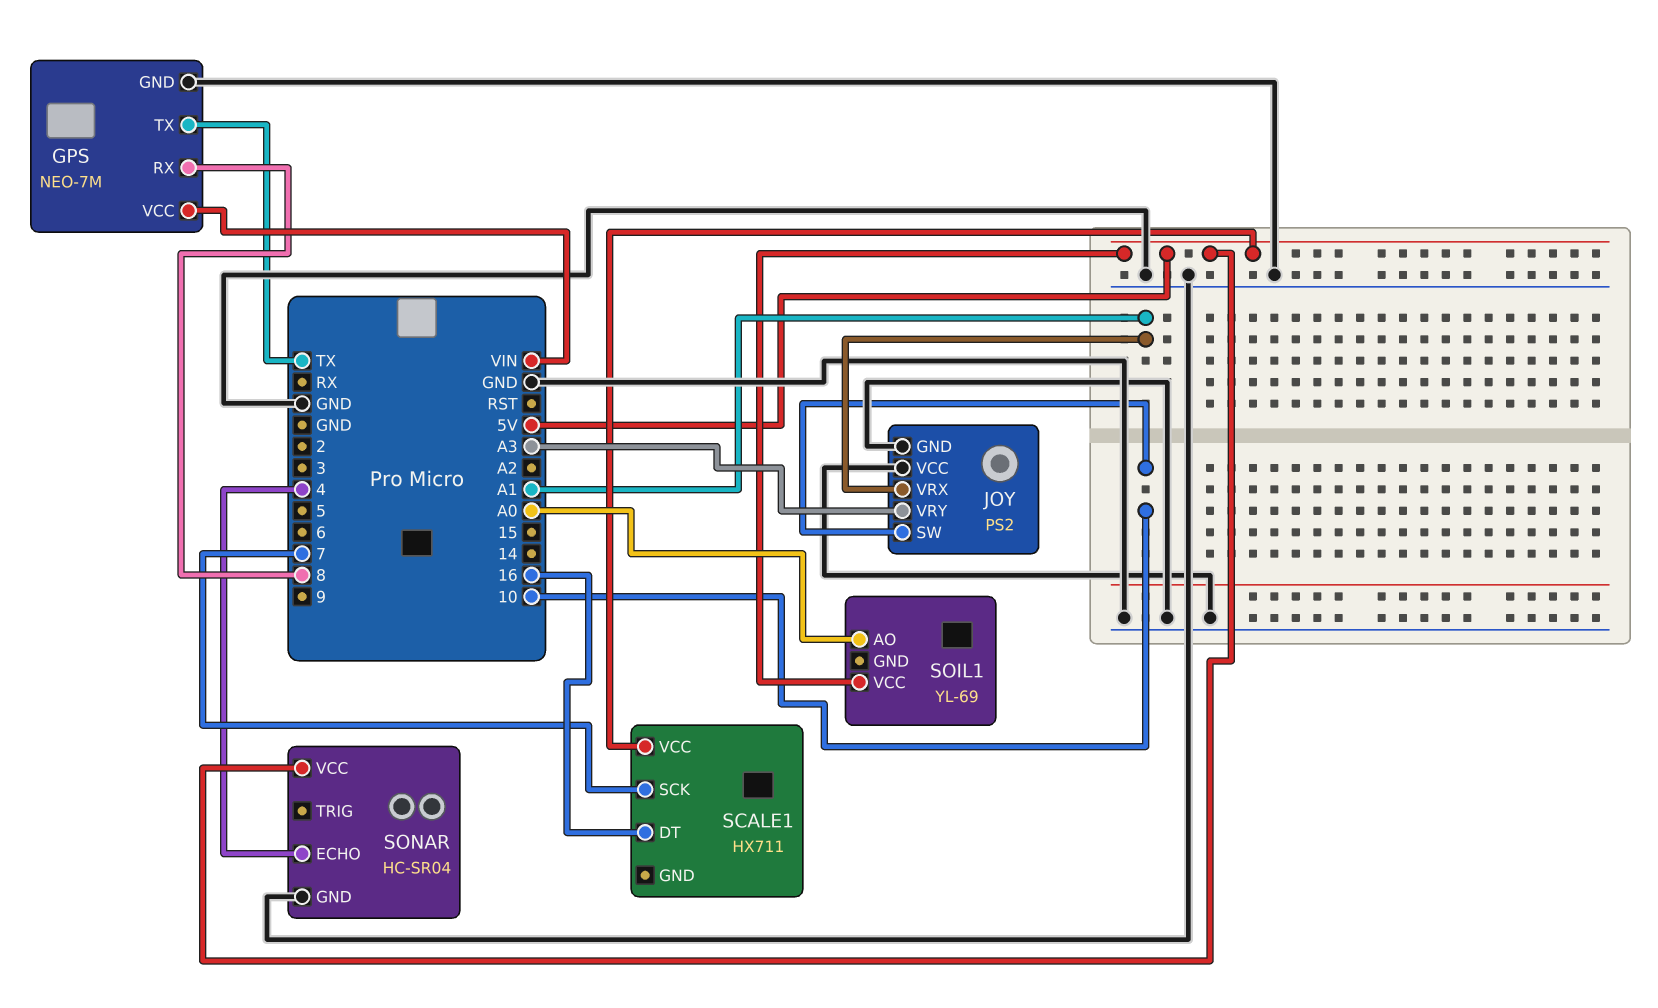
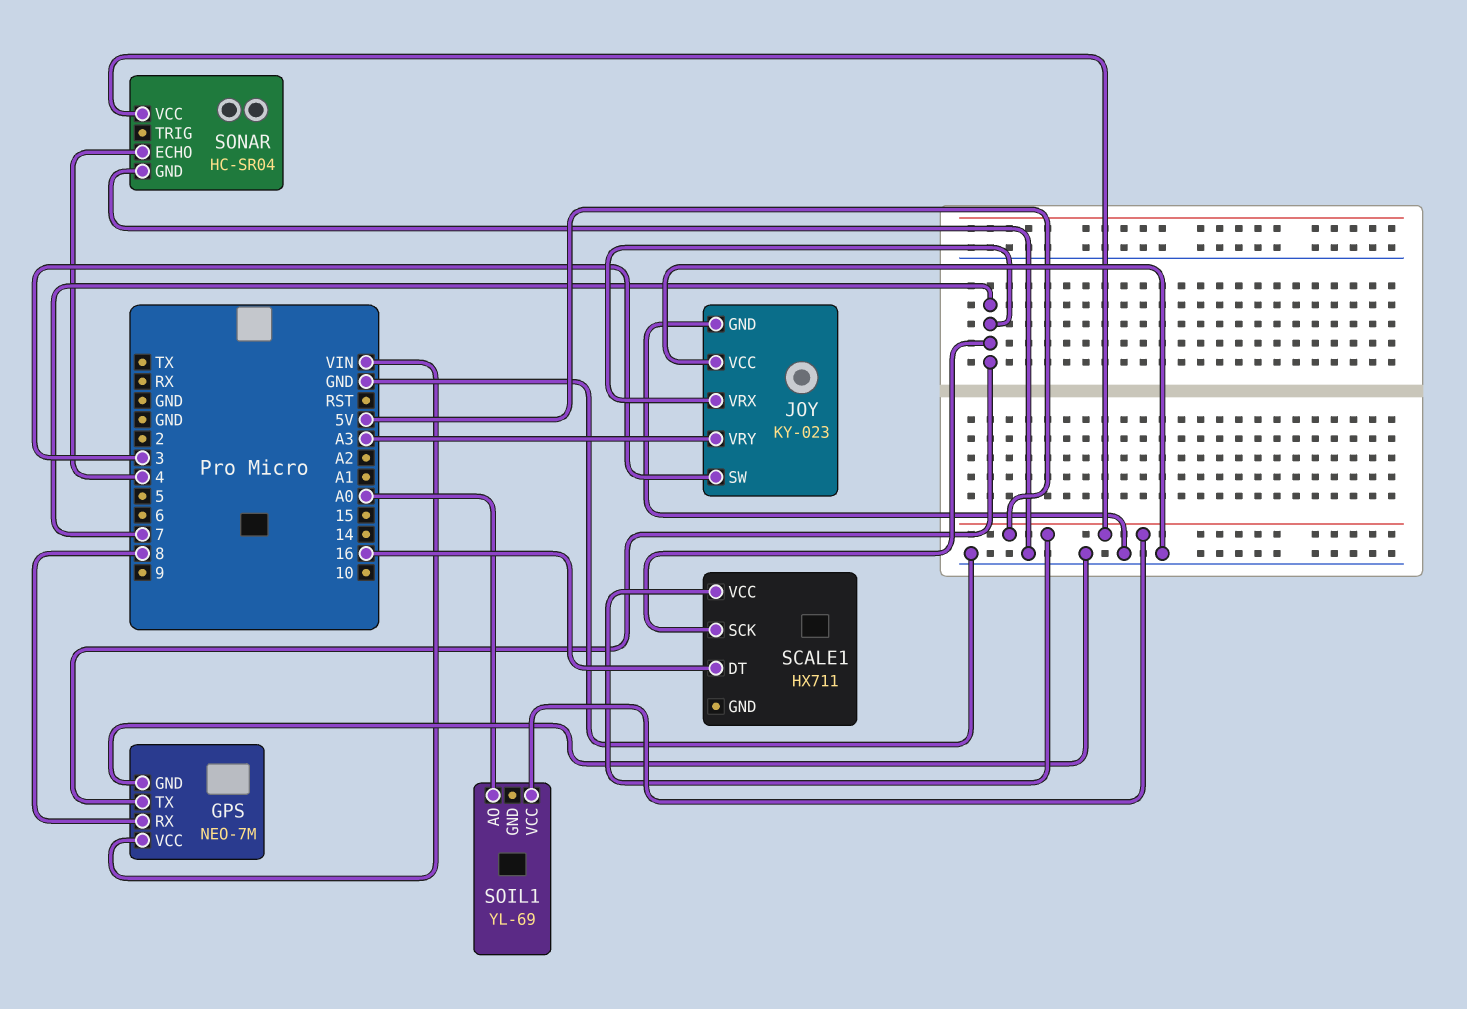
GPS pin TX: TX -> 7
JOY: PS2 -> KY-023
JOY pin SW: 10 -> 3
JOY pin VRX: A1 -> 7

